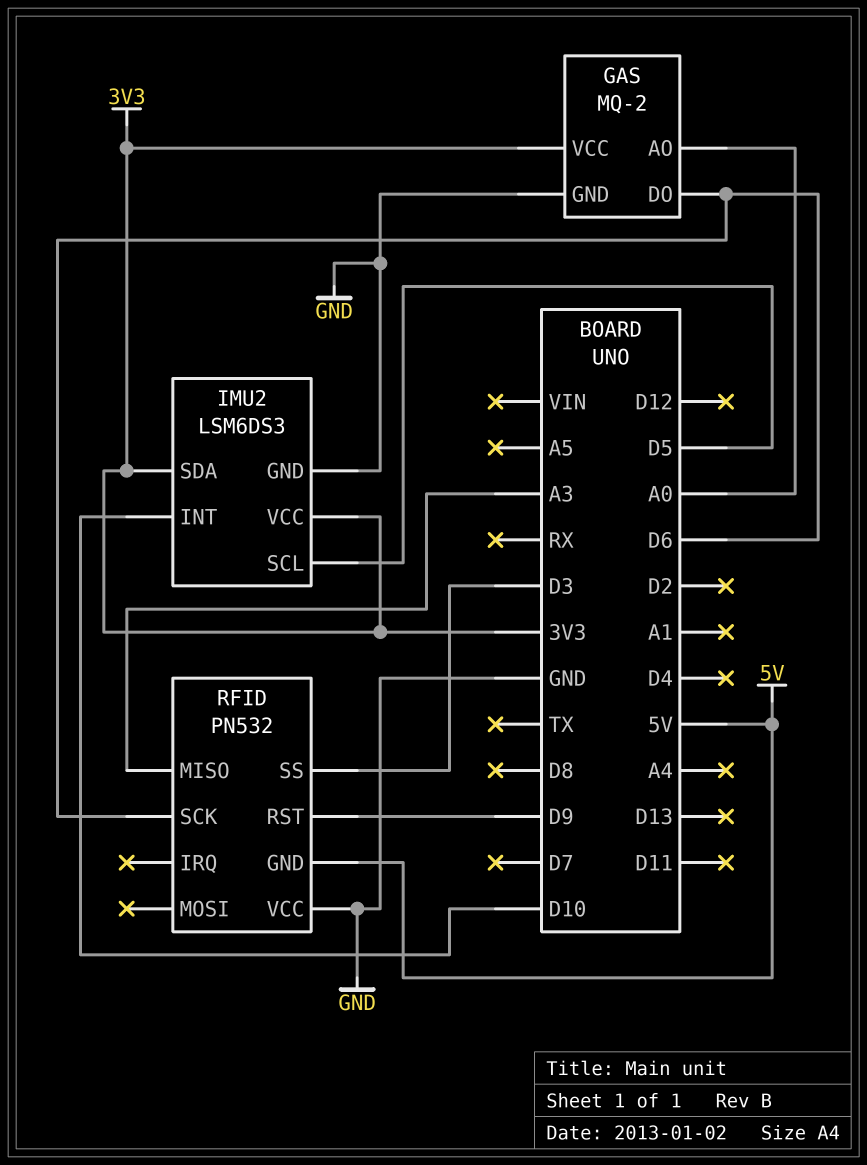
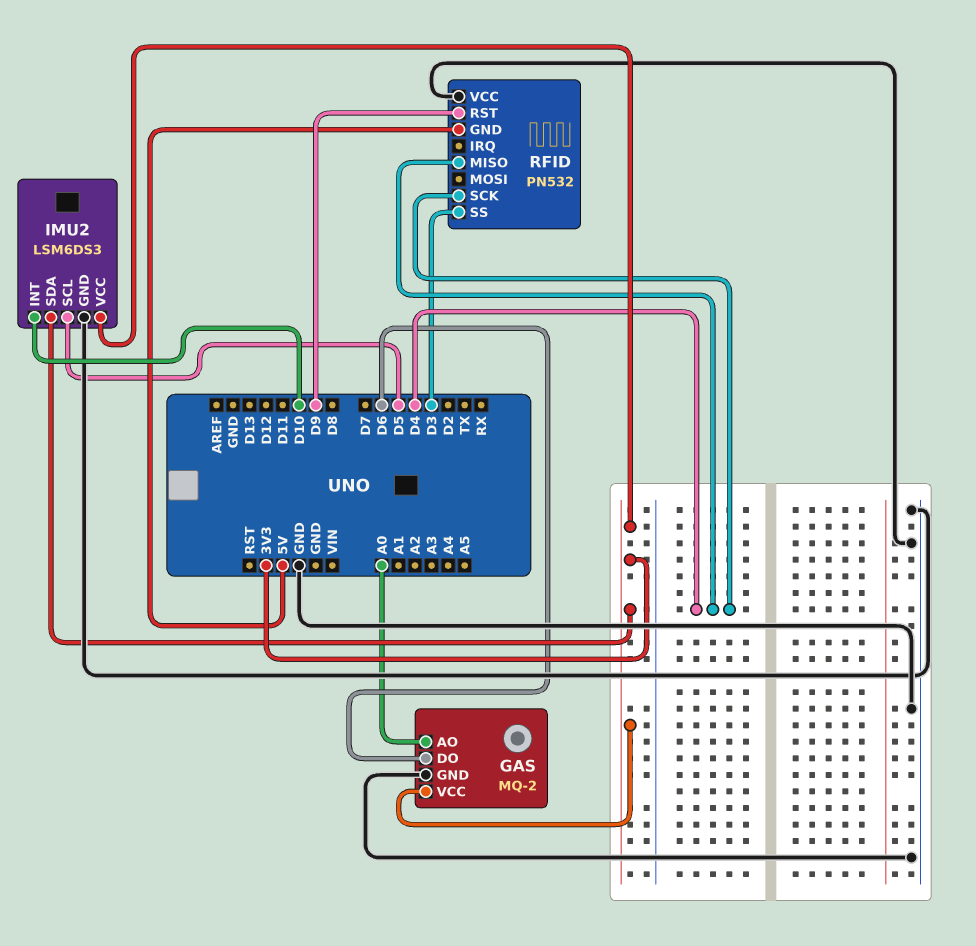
RFID pin MISO: A3 -> D4
RFID pin SCK: D6 -> D4

